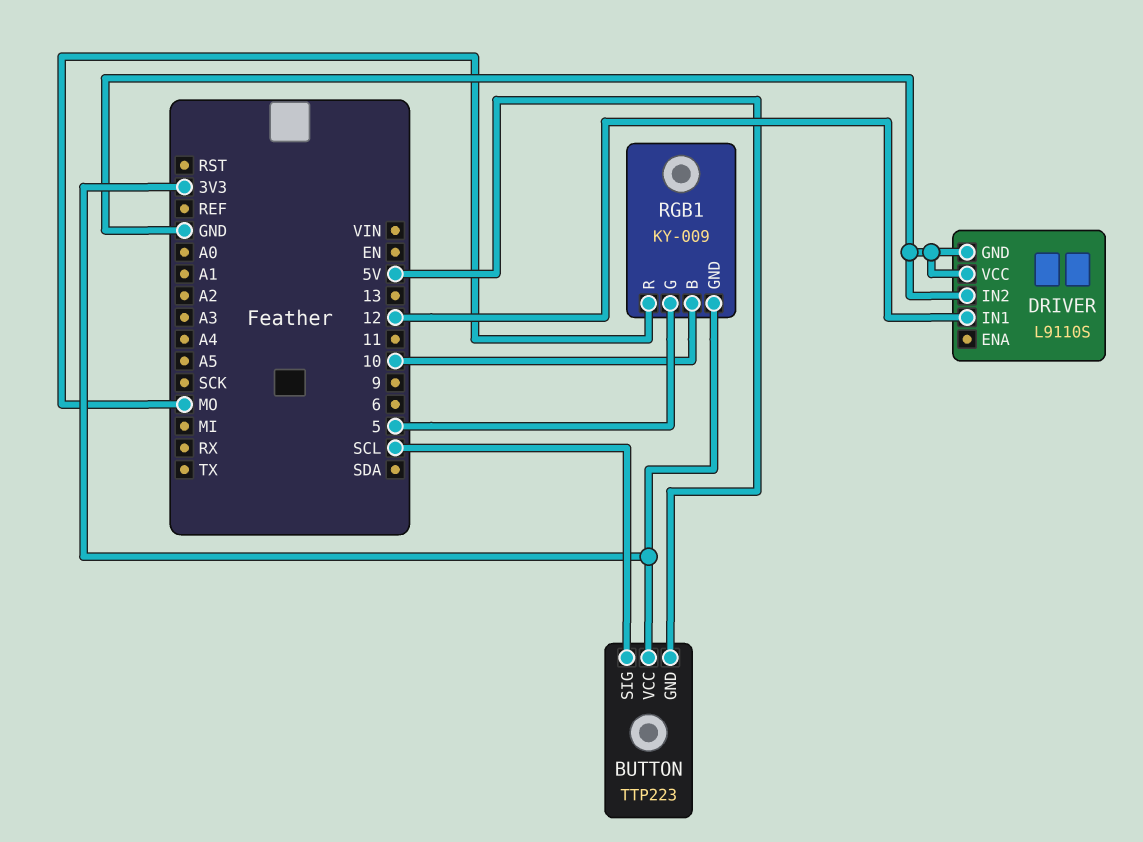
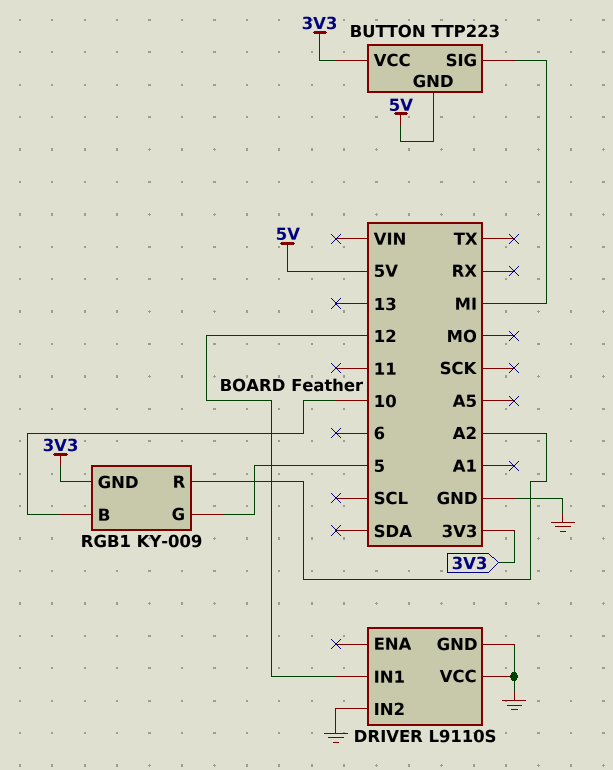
BUTTON pin SIG: SCL -> MI
RGB1 pin R: MO -> A2

